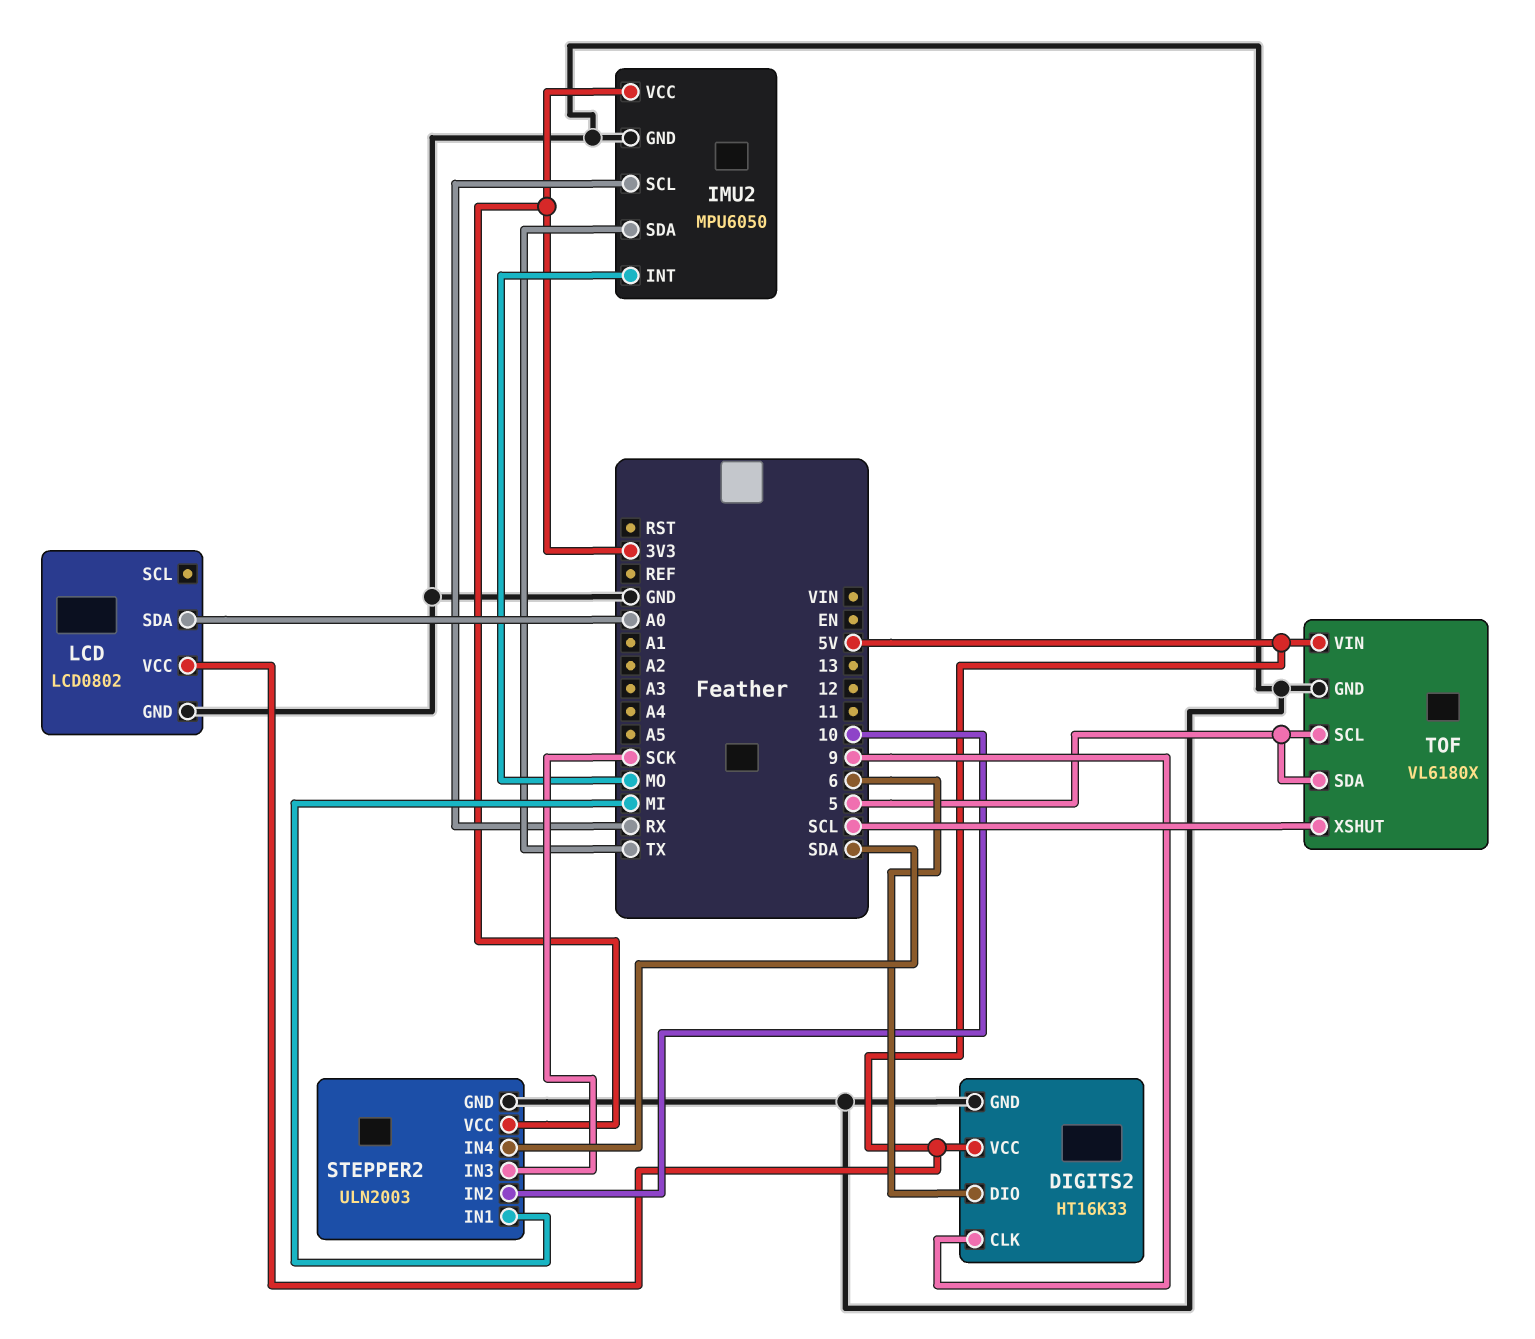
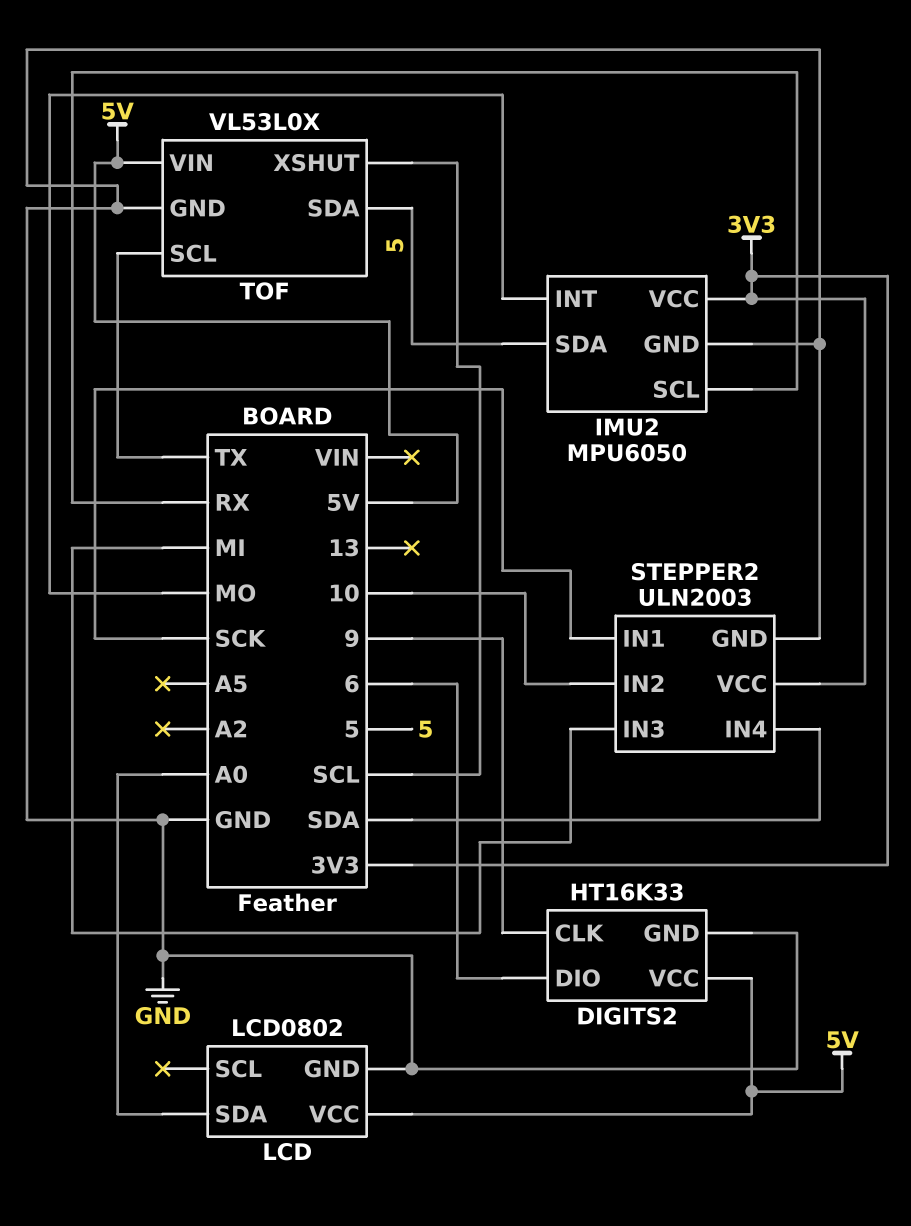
IMU2 pin SDA: TX -> 5
STEPPER2 pin IN1: MI -> SCK
STEPPER2 pin IN3: SCK -> MI
TOF: VL6180X -> VL53L0X
TOF pin SCL: 5 -> TX

